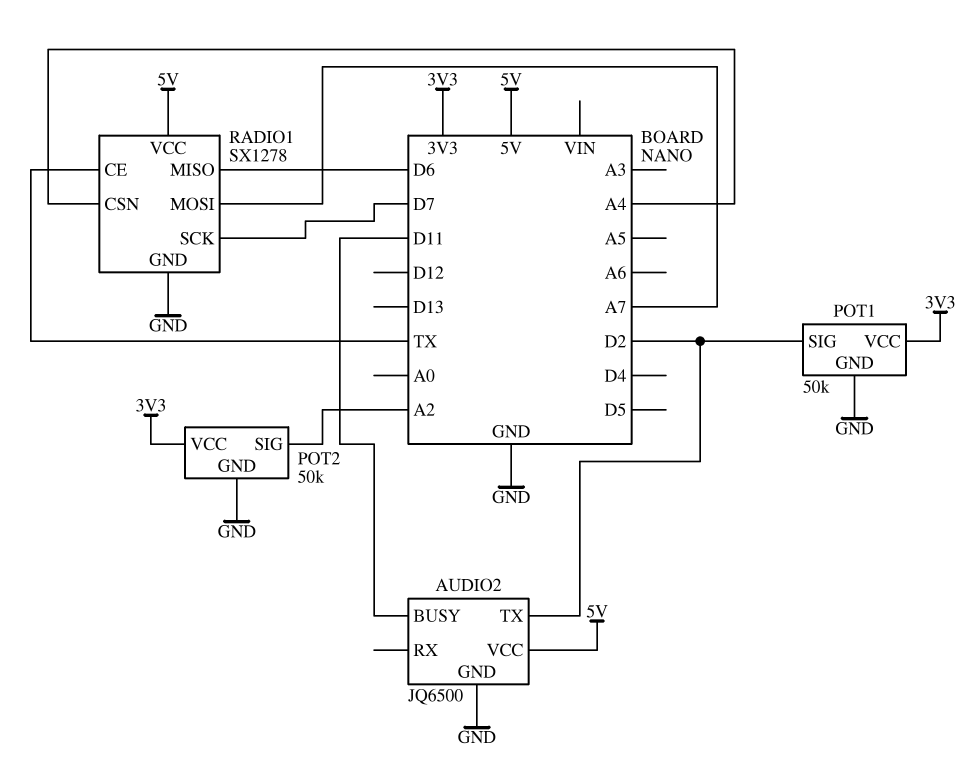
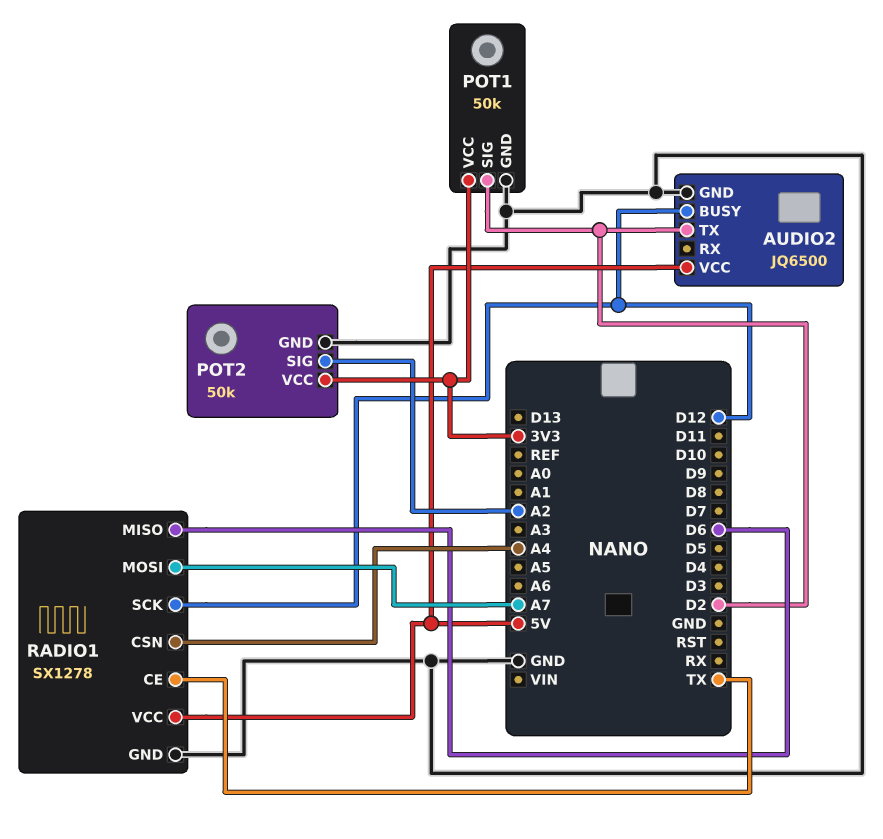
AUDIO2 pin BUSY: D11 -> D12
RADIO1 pin SCK: D7 -> D12

